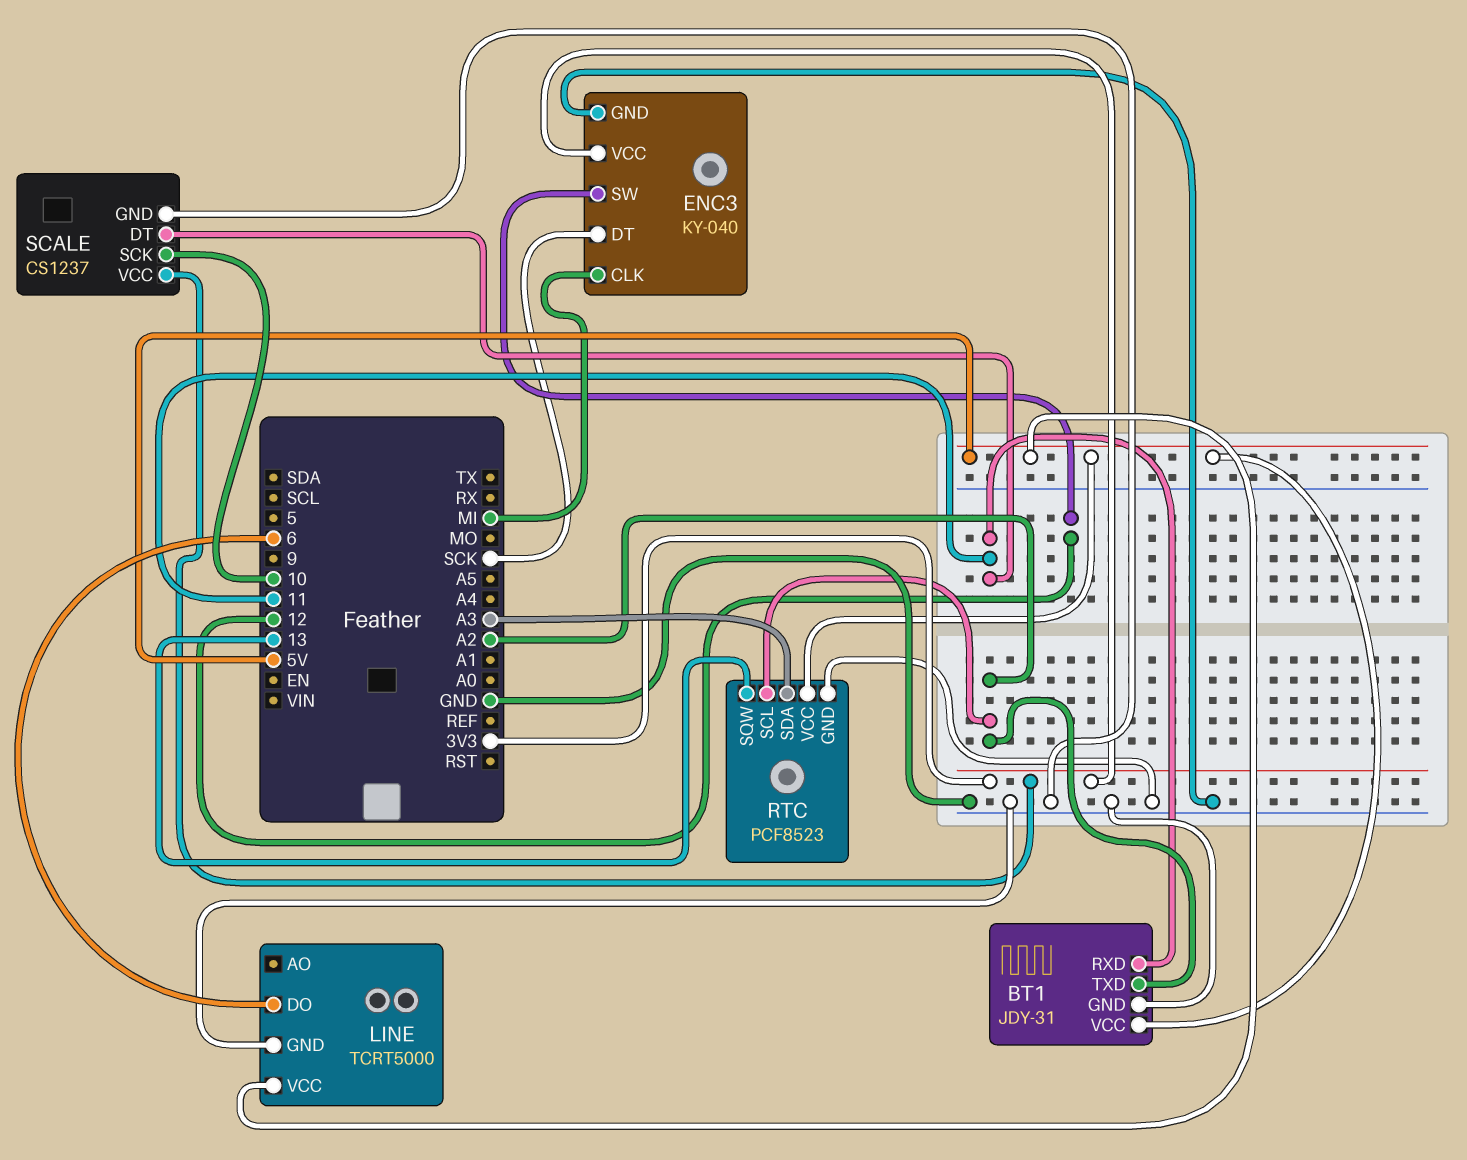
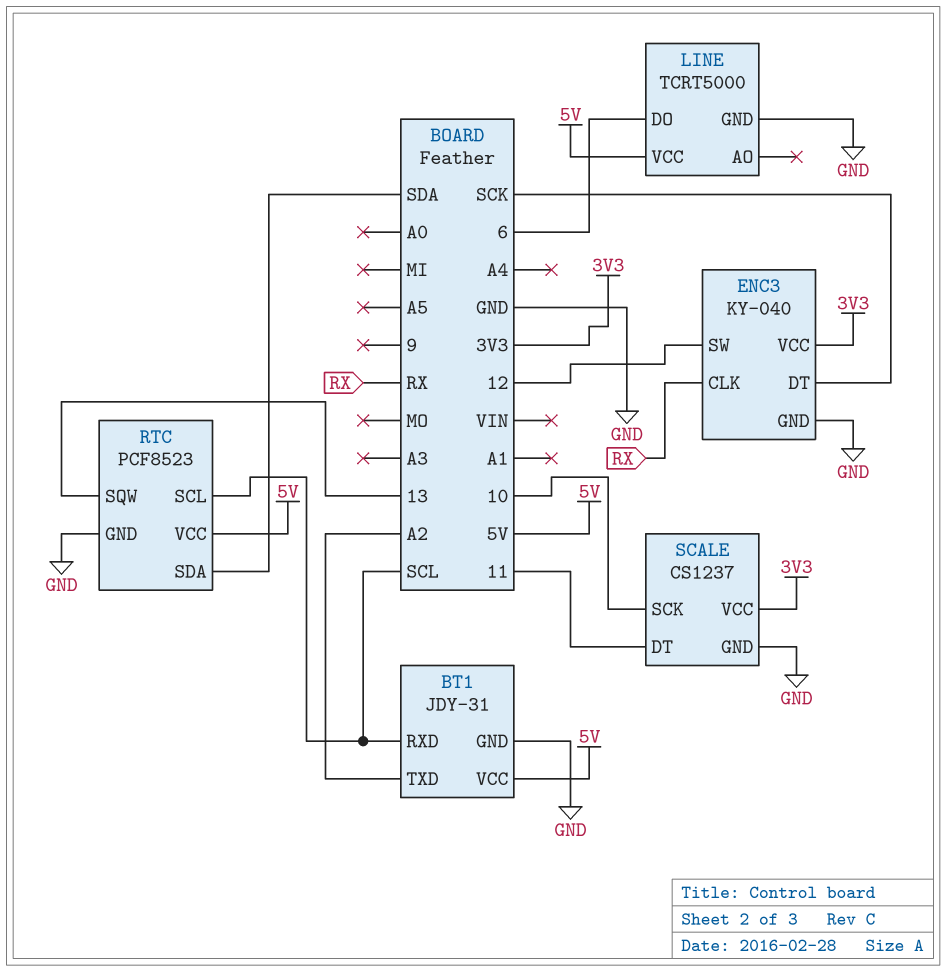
BT1 pin RXD: 11 -> SCL
ENC3 pin CLK: MI -> RX
RTC pin SCL: A2 -> SCL
RTC pin SDA: A3 -> SDA

